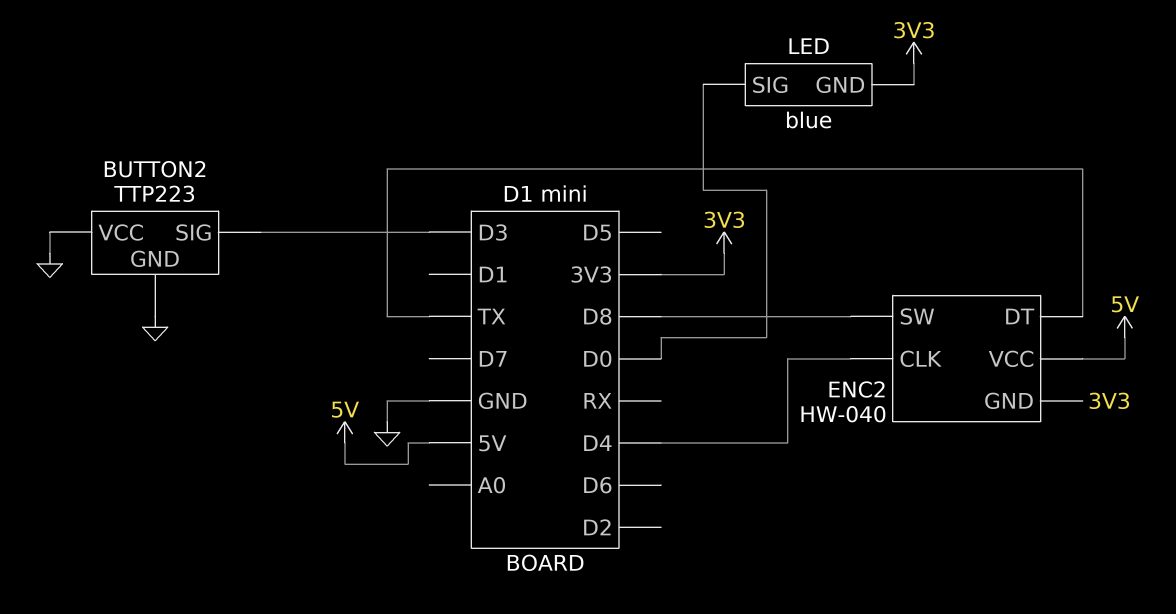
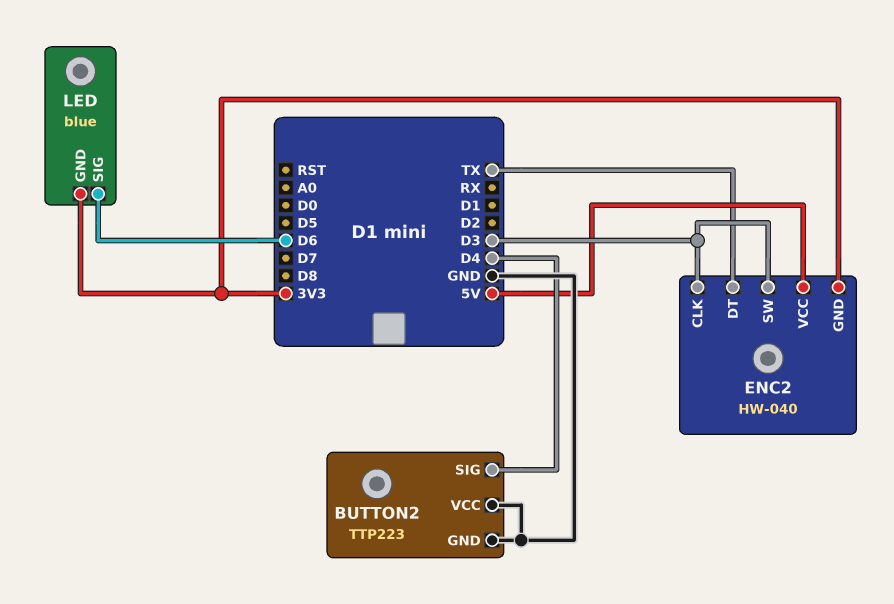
BUTTON2 pin SIG: D3 -> D4
ENC2 pin CLK: D4 -> D3
ENC2 pin SW: D8 -> D3
LED pin SIG: D0 -> D6

